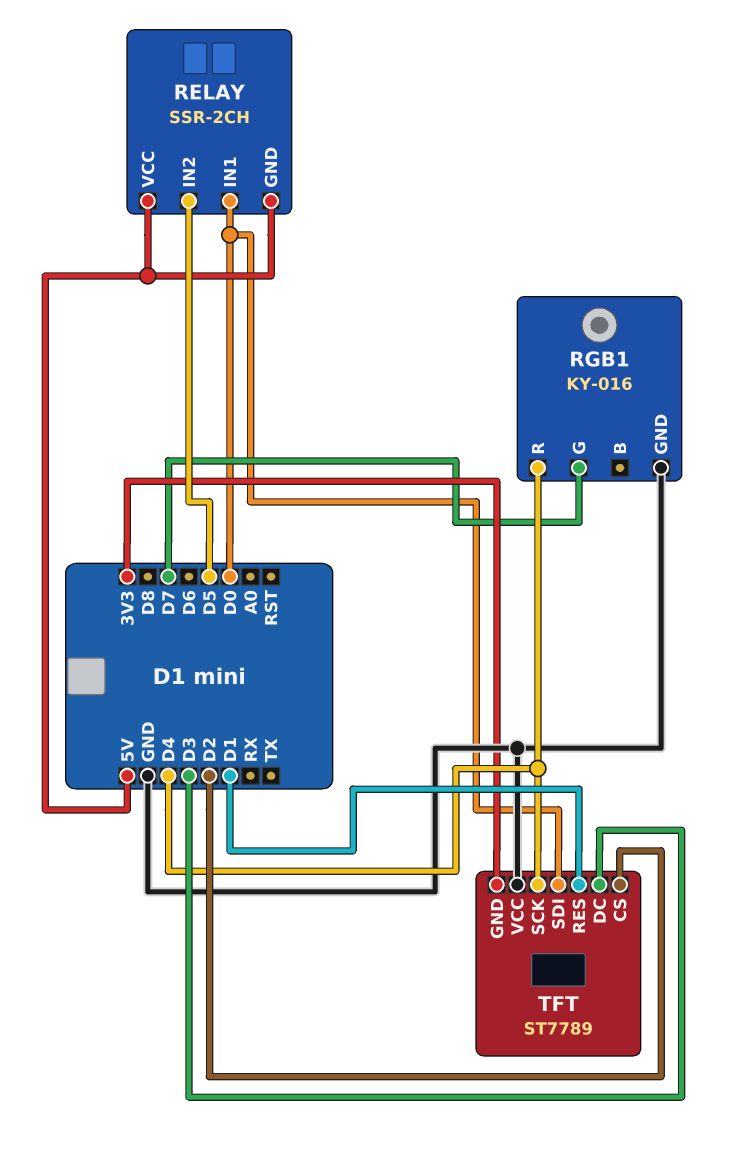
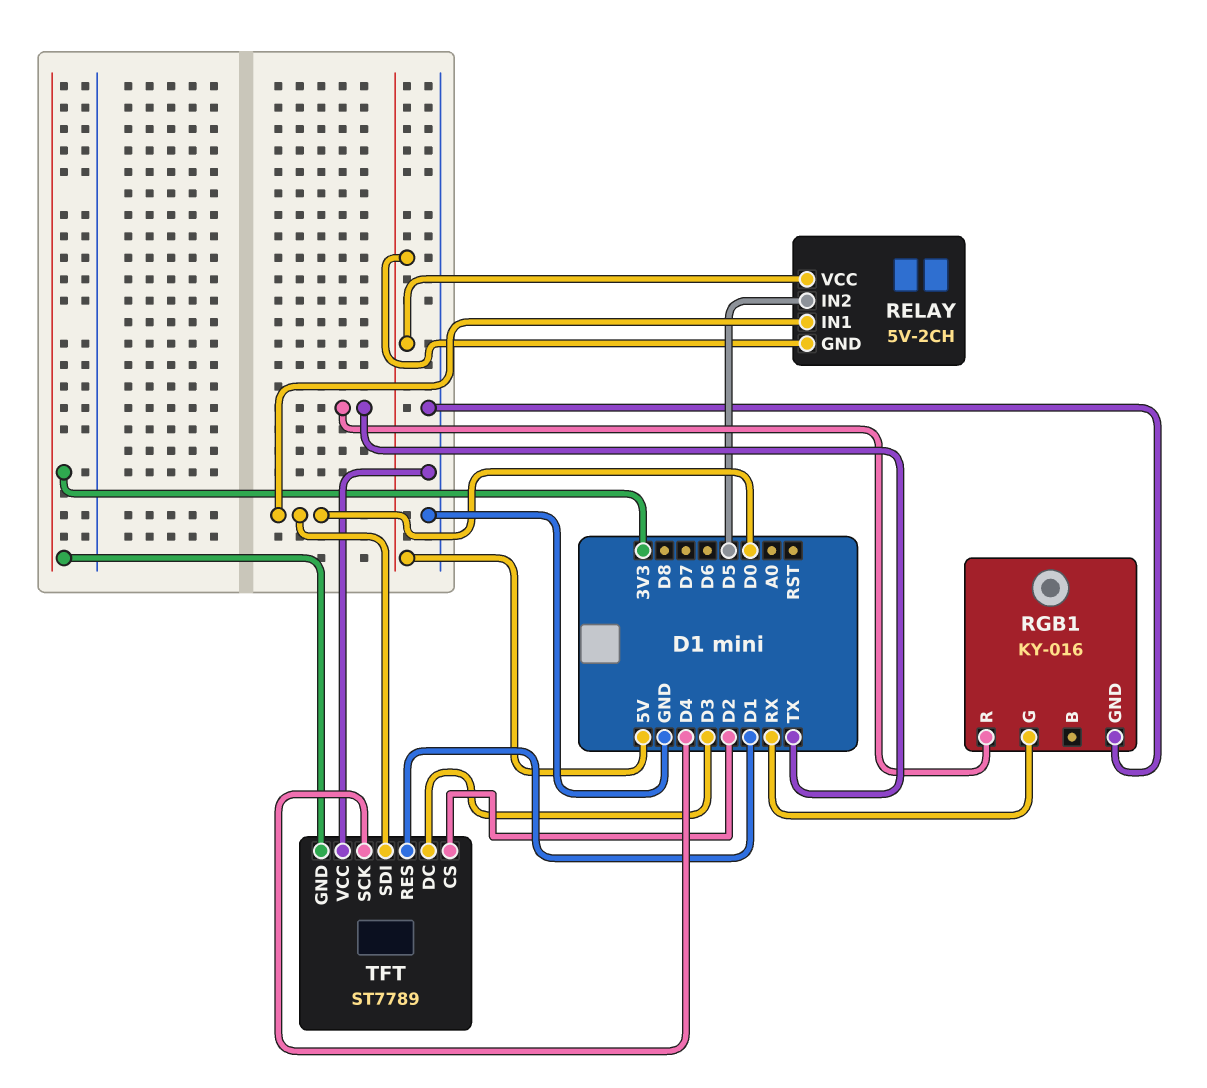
RELAY: SSR-2CH -> 5V-2CH
RGB1 pin G: D7 -> RX
RGB1 pin R: D4 -> TX

